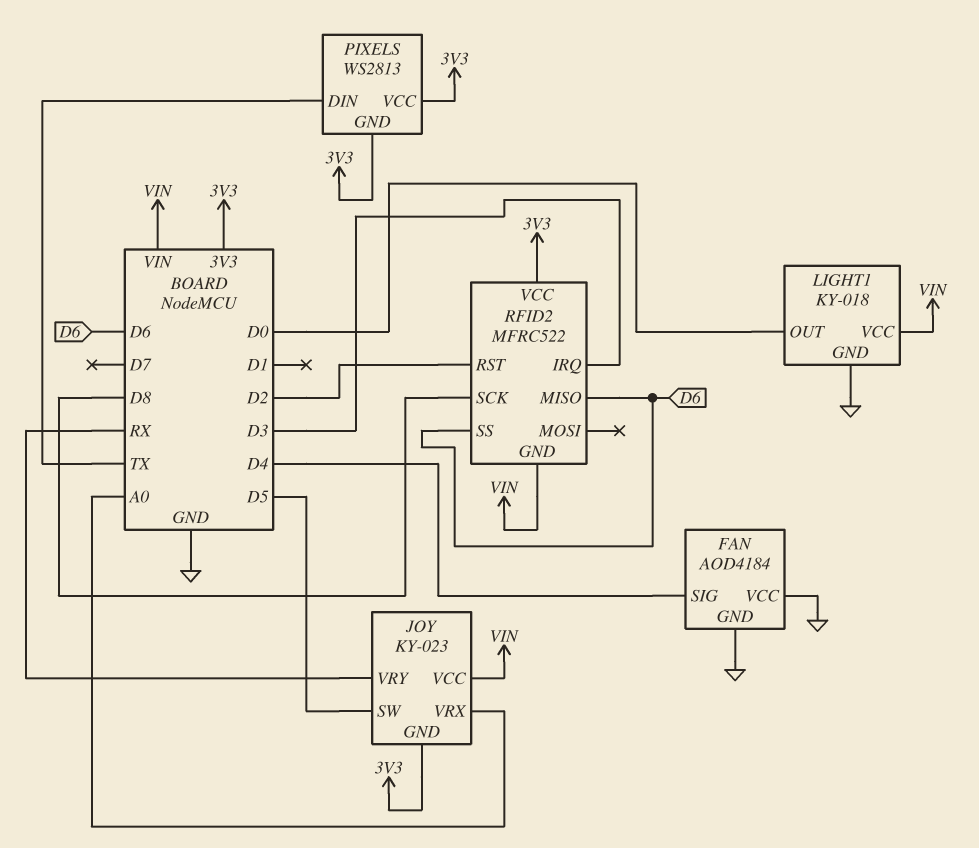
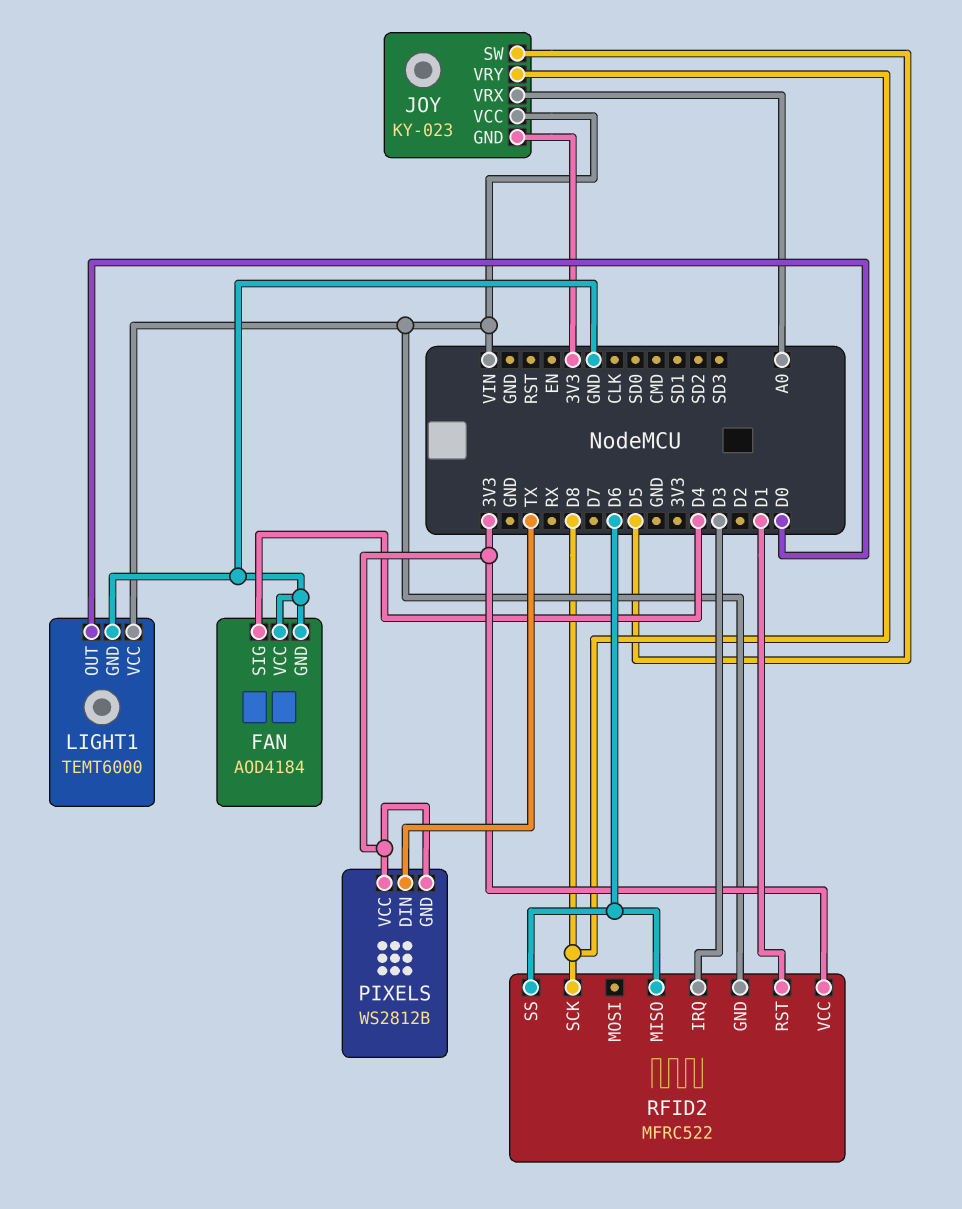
JOY pin VRY: RX -> D8
LIGHT1: KY-018 -> TEMT6000
PIXELS: WS2813 -> WS2812B
RFID2 pin RST: D2 -> D1

